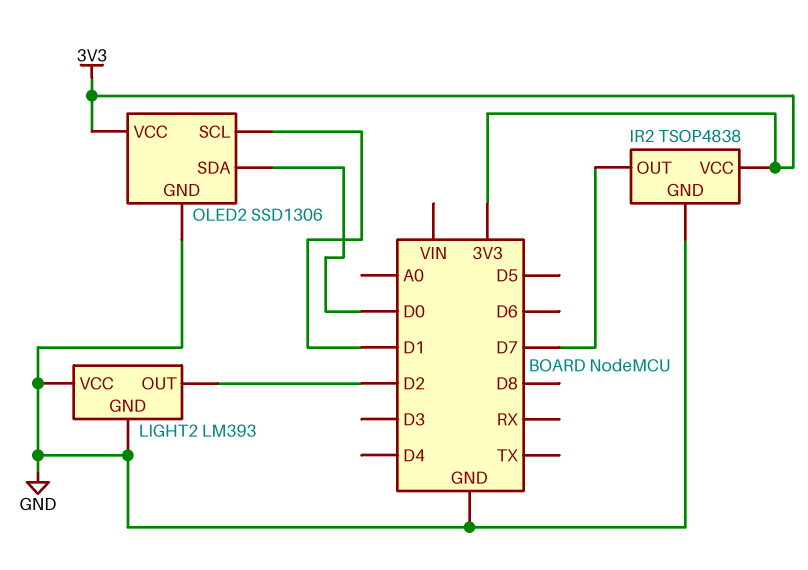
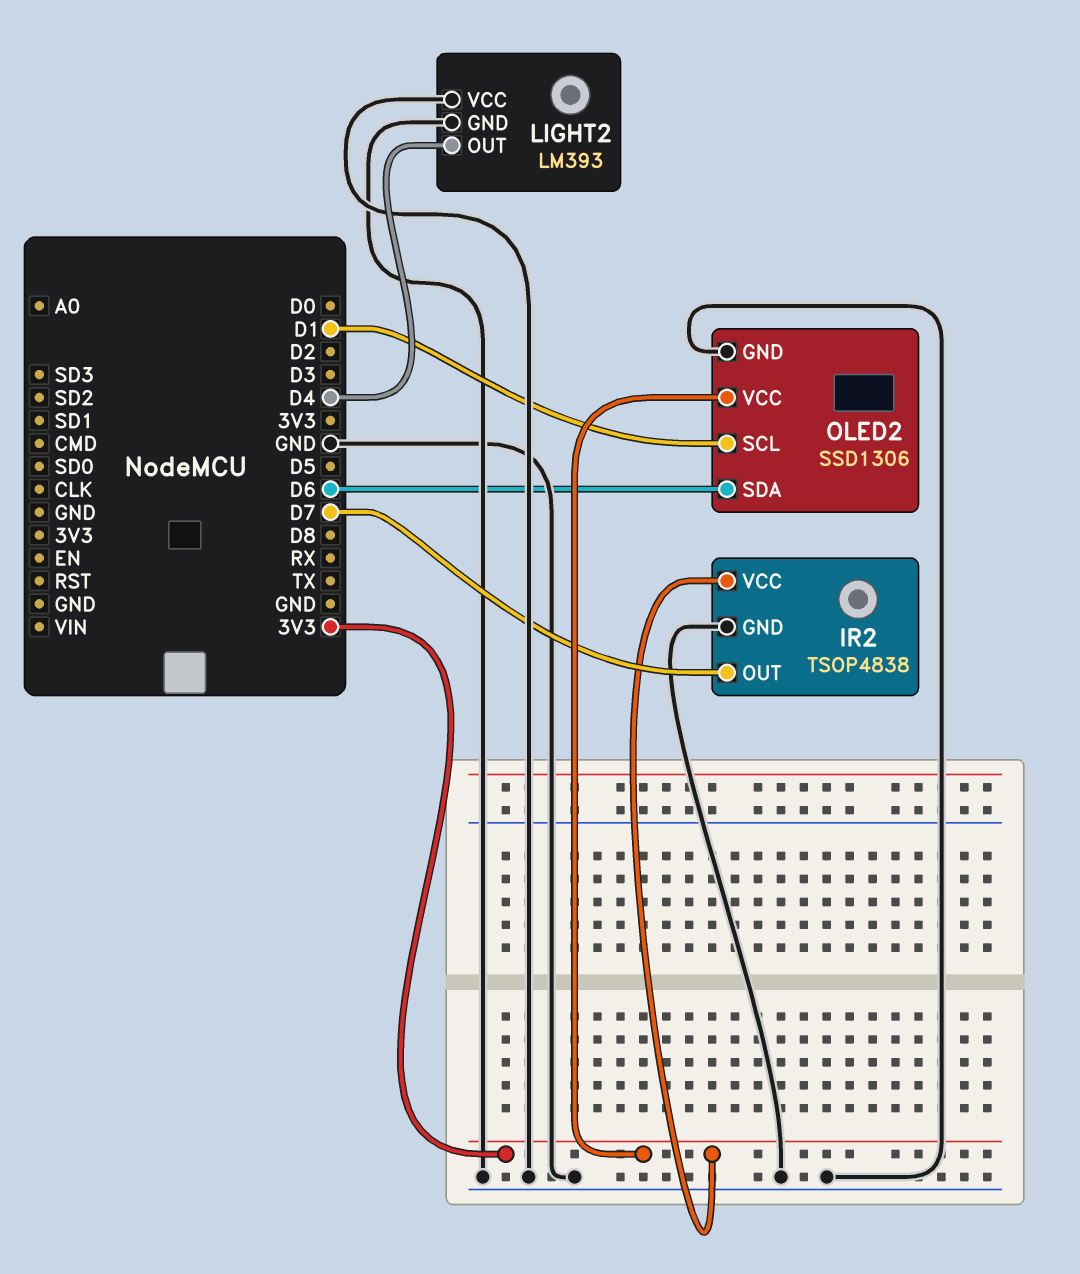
LIGHT2 pin OUT: D2 -> D4
OLED2 pin SDA: D0 -> D6

